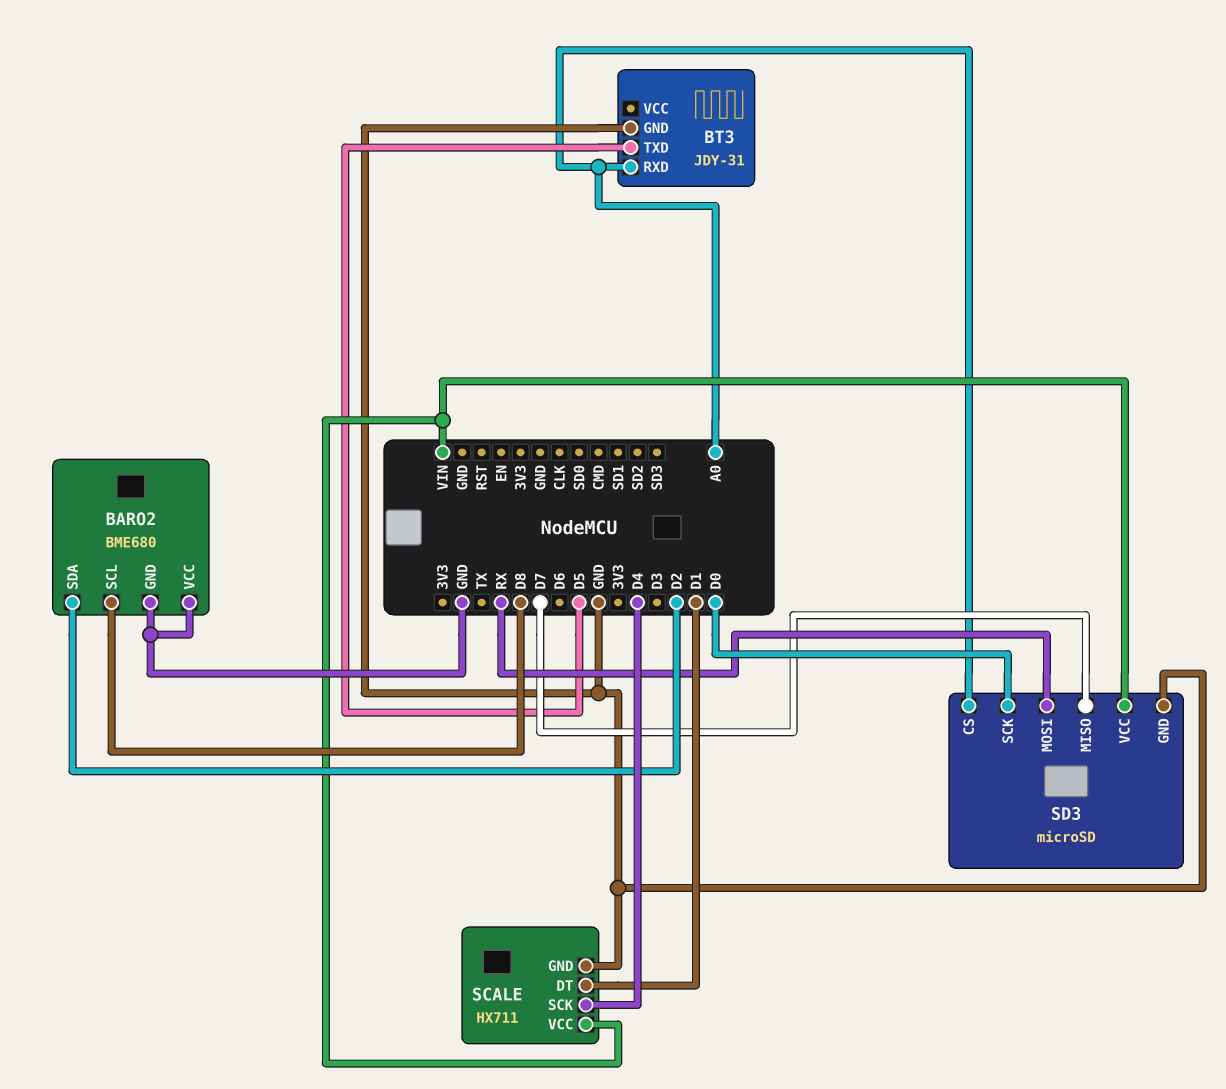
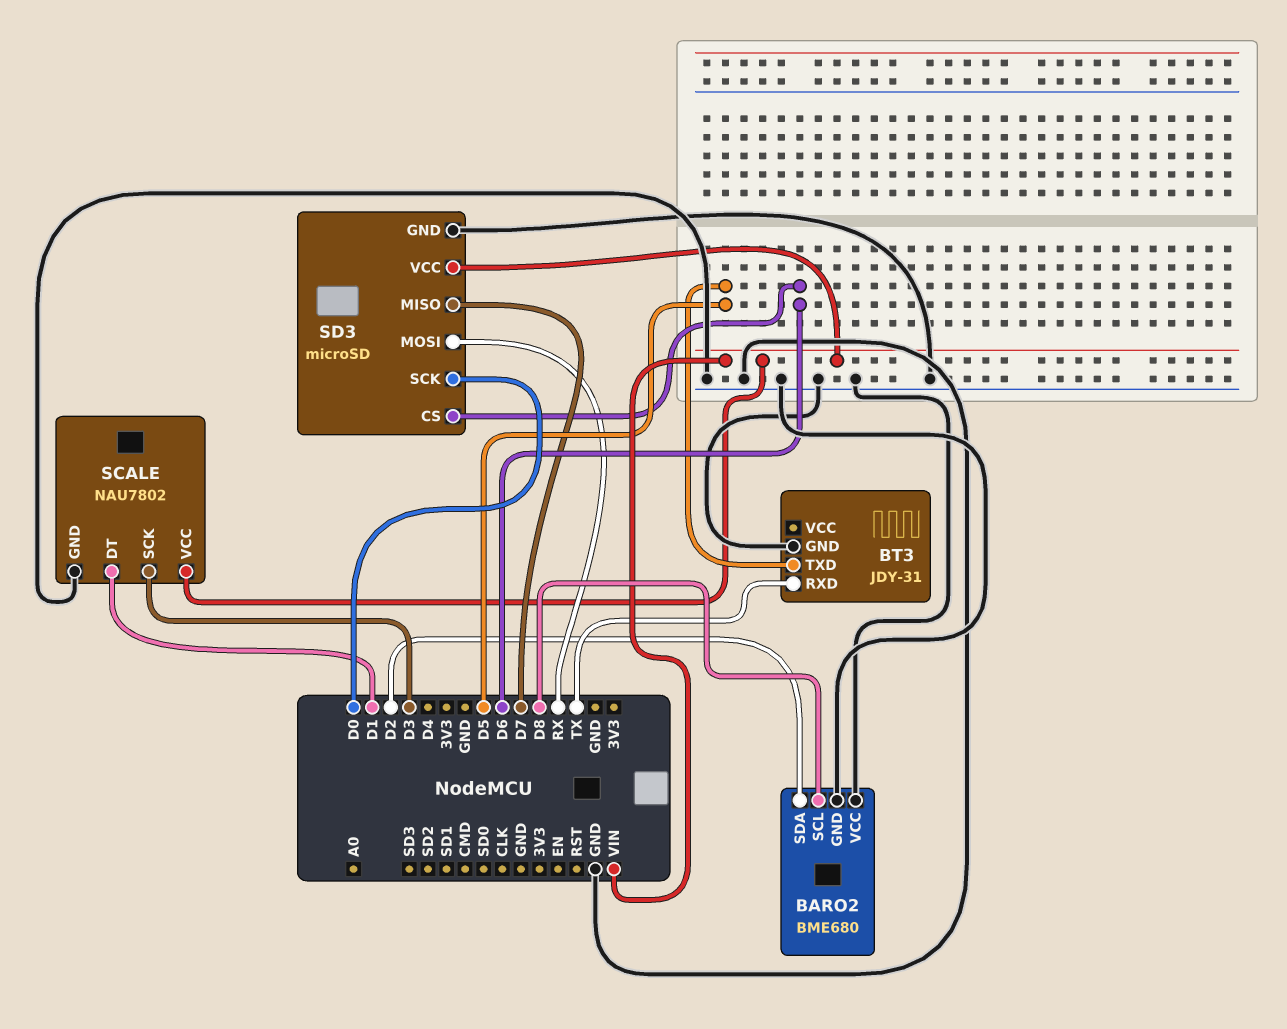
BT3 pin RXD: A0 -> TX
SCALE: HX711 -> NAU7802
SCALE pin SCK: D4 -> D3
SD3 pin CS: A0 -> D6

